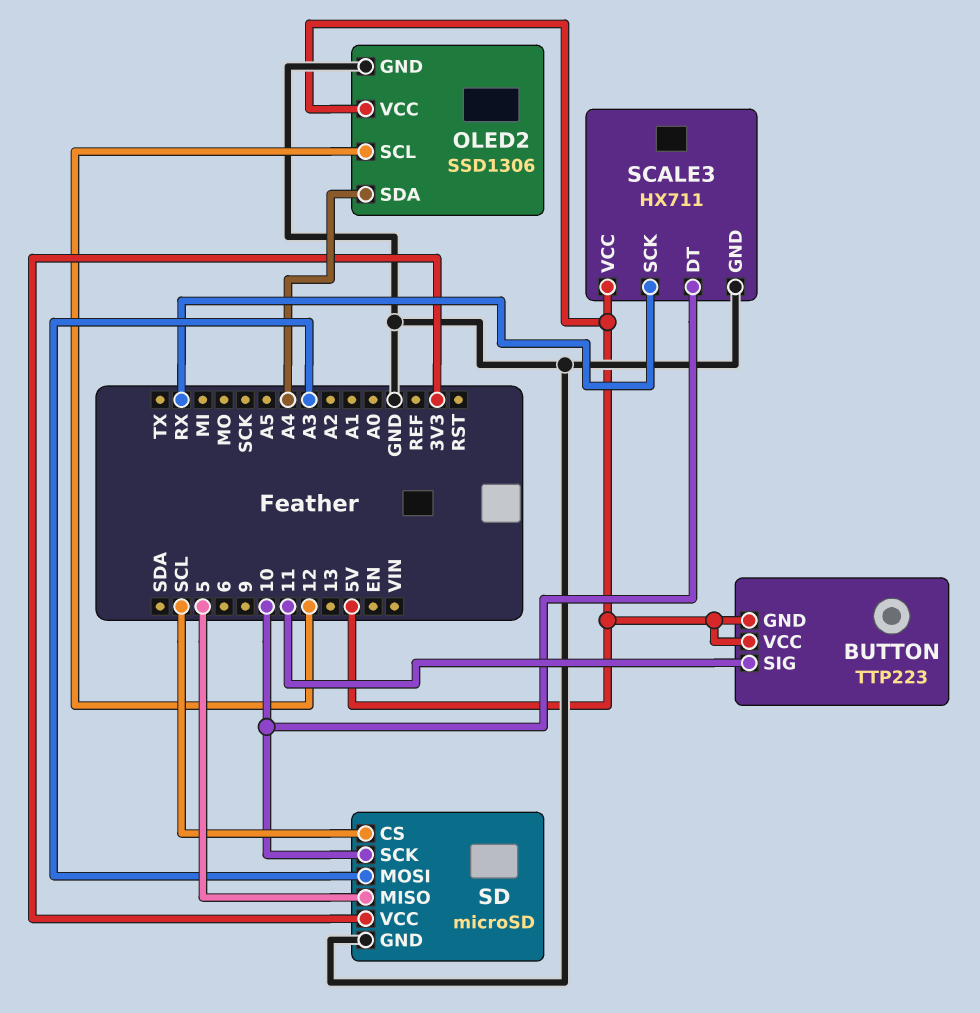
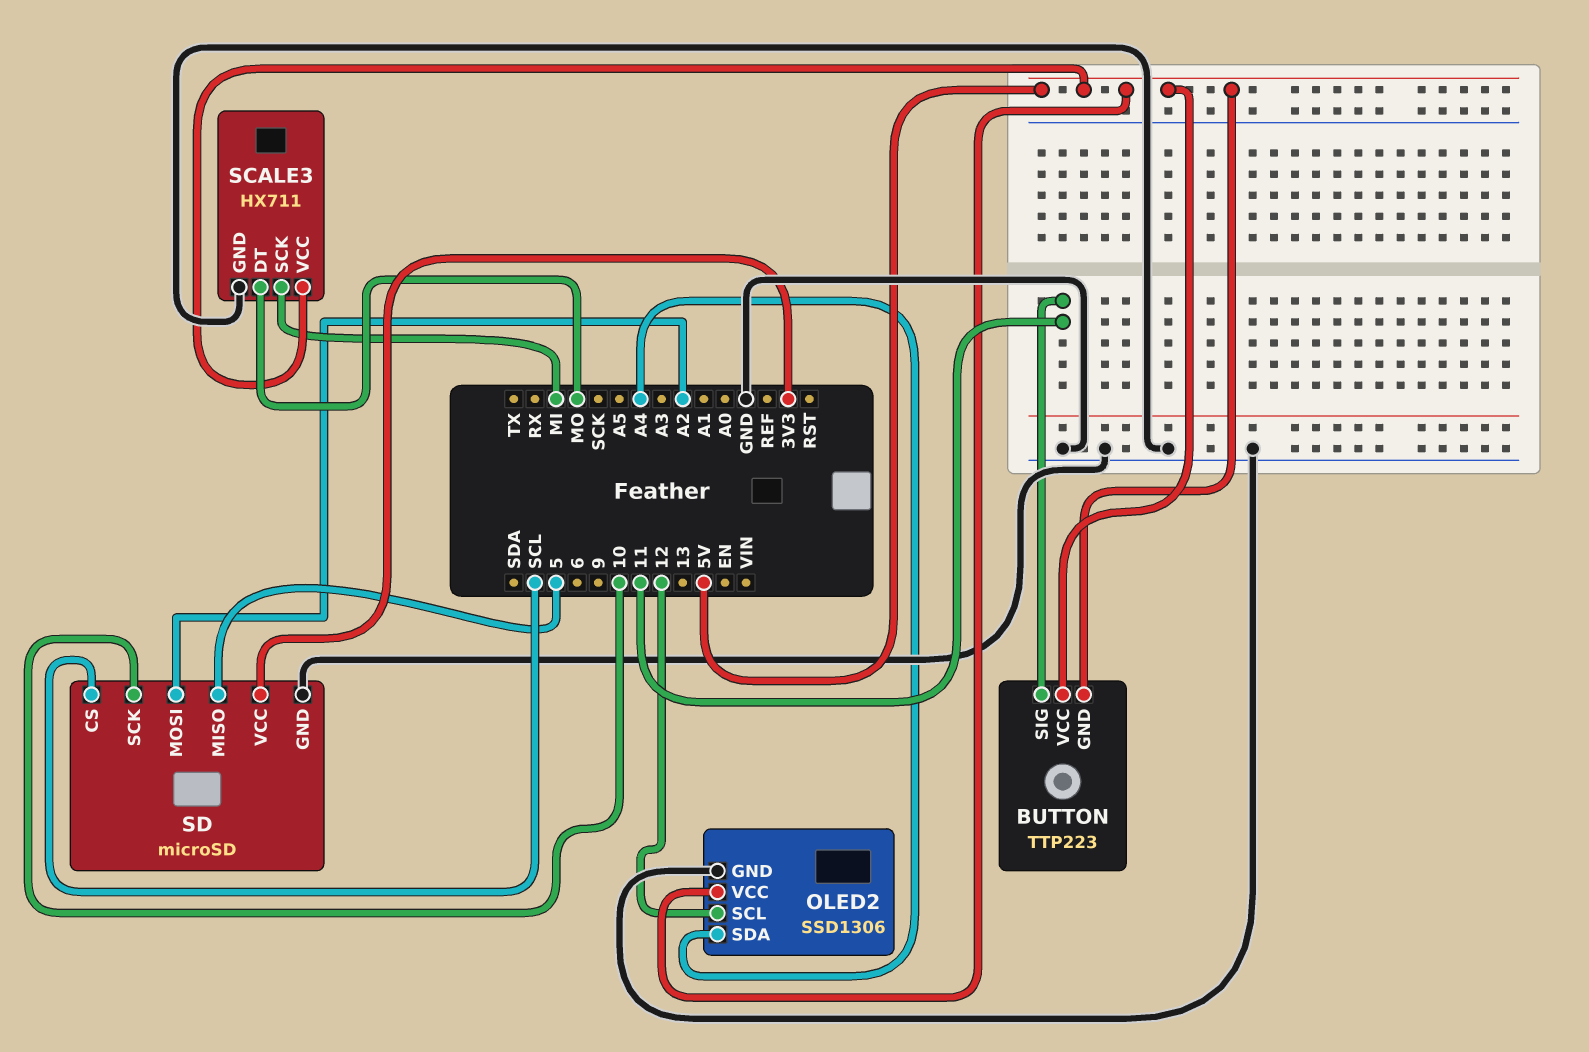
SCALE3 pin DT: 10 -> MO
SCALE3 pin SCK: RX -> MI
SD pin MOSI: A3 -> A2

